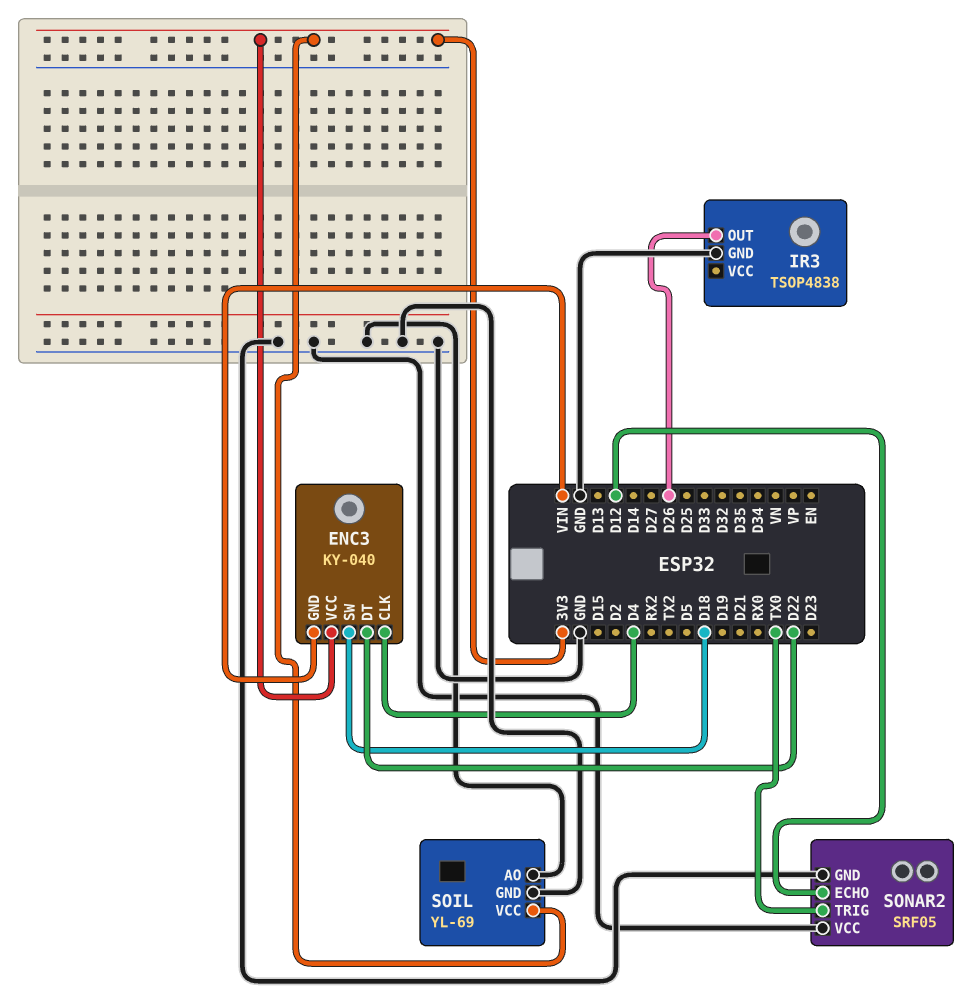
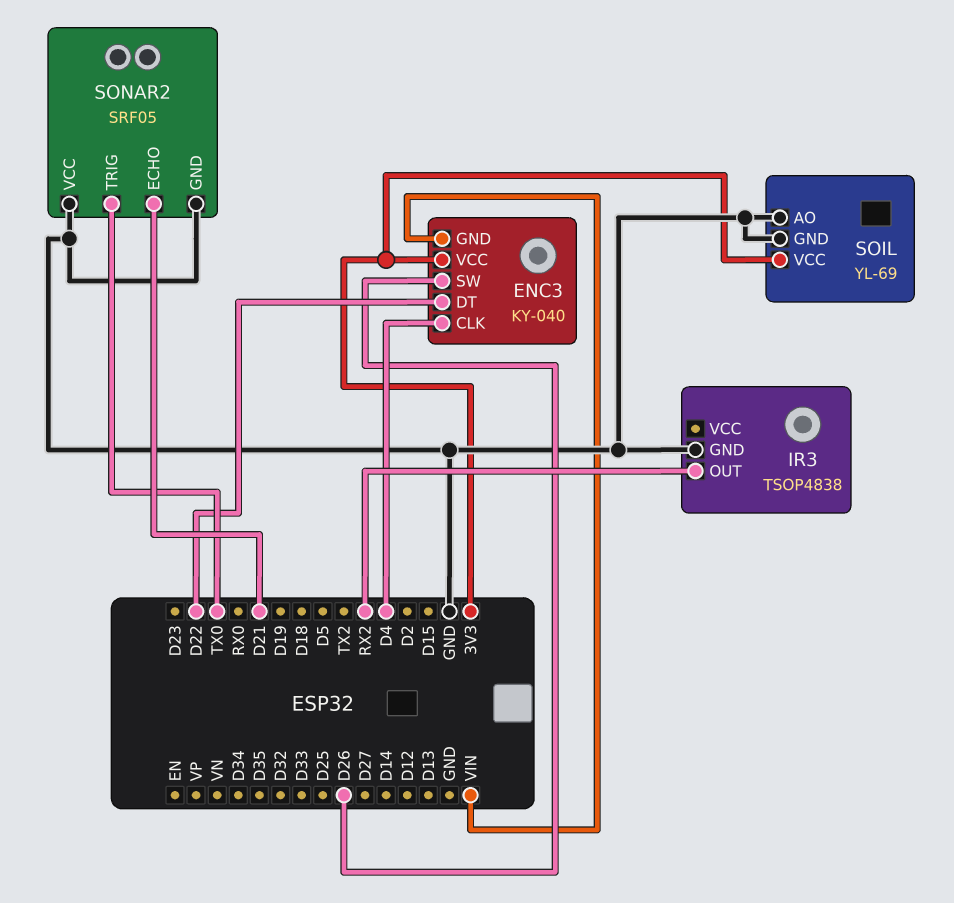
ENC3 pin SW: D18 -> D26
IR3 pin OUT: D26 -> RX2
SONAR2 pin ECHO: D12 -> D21

